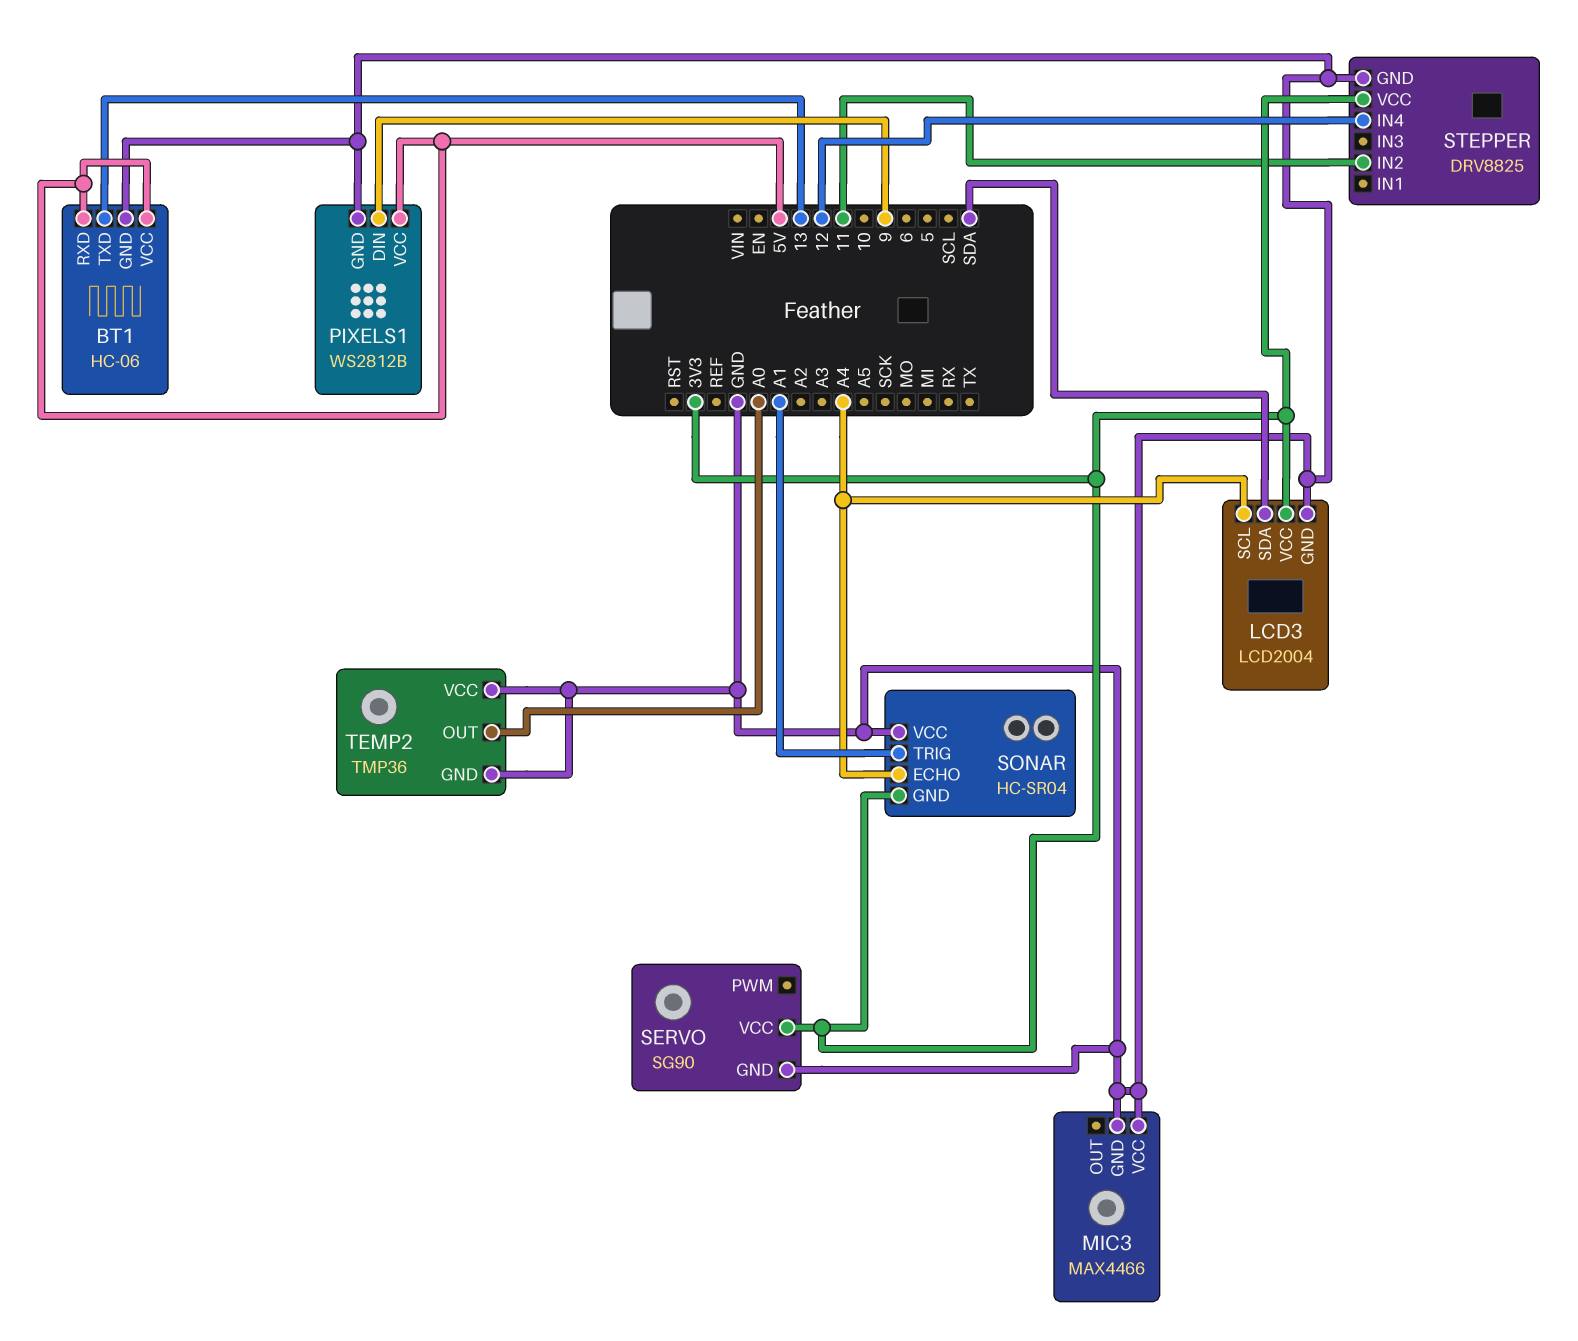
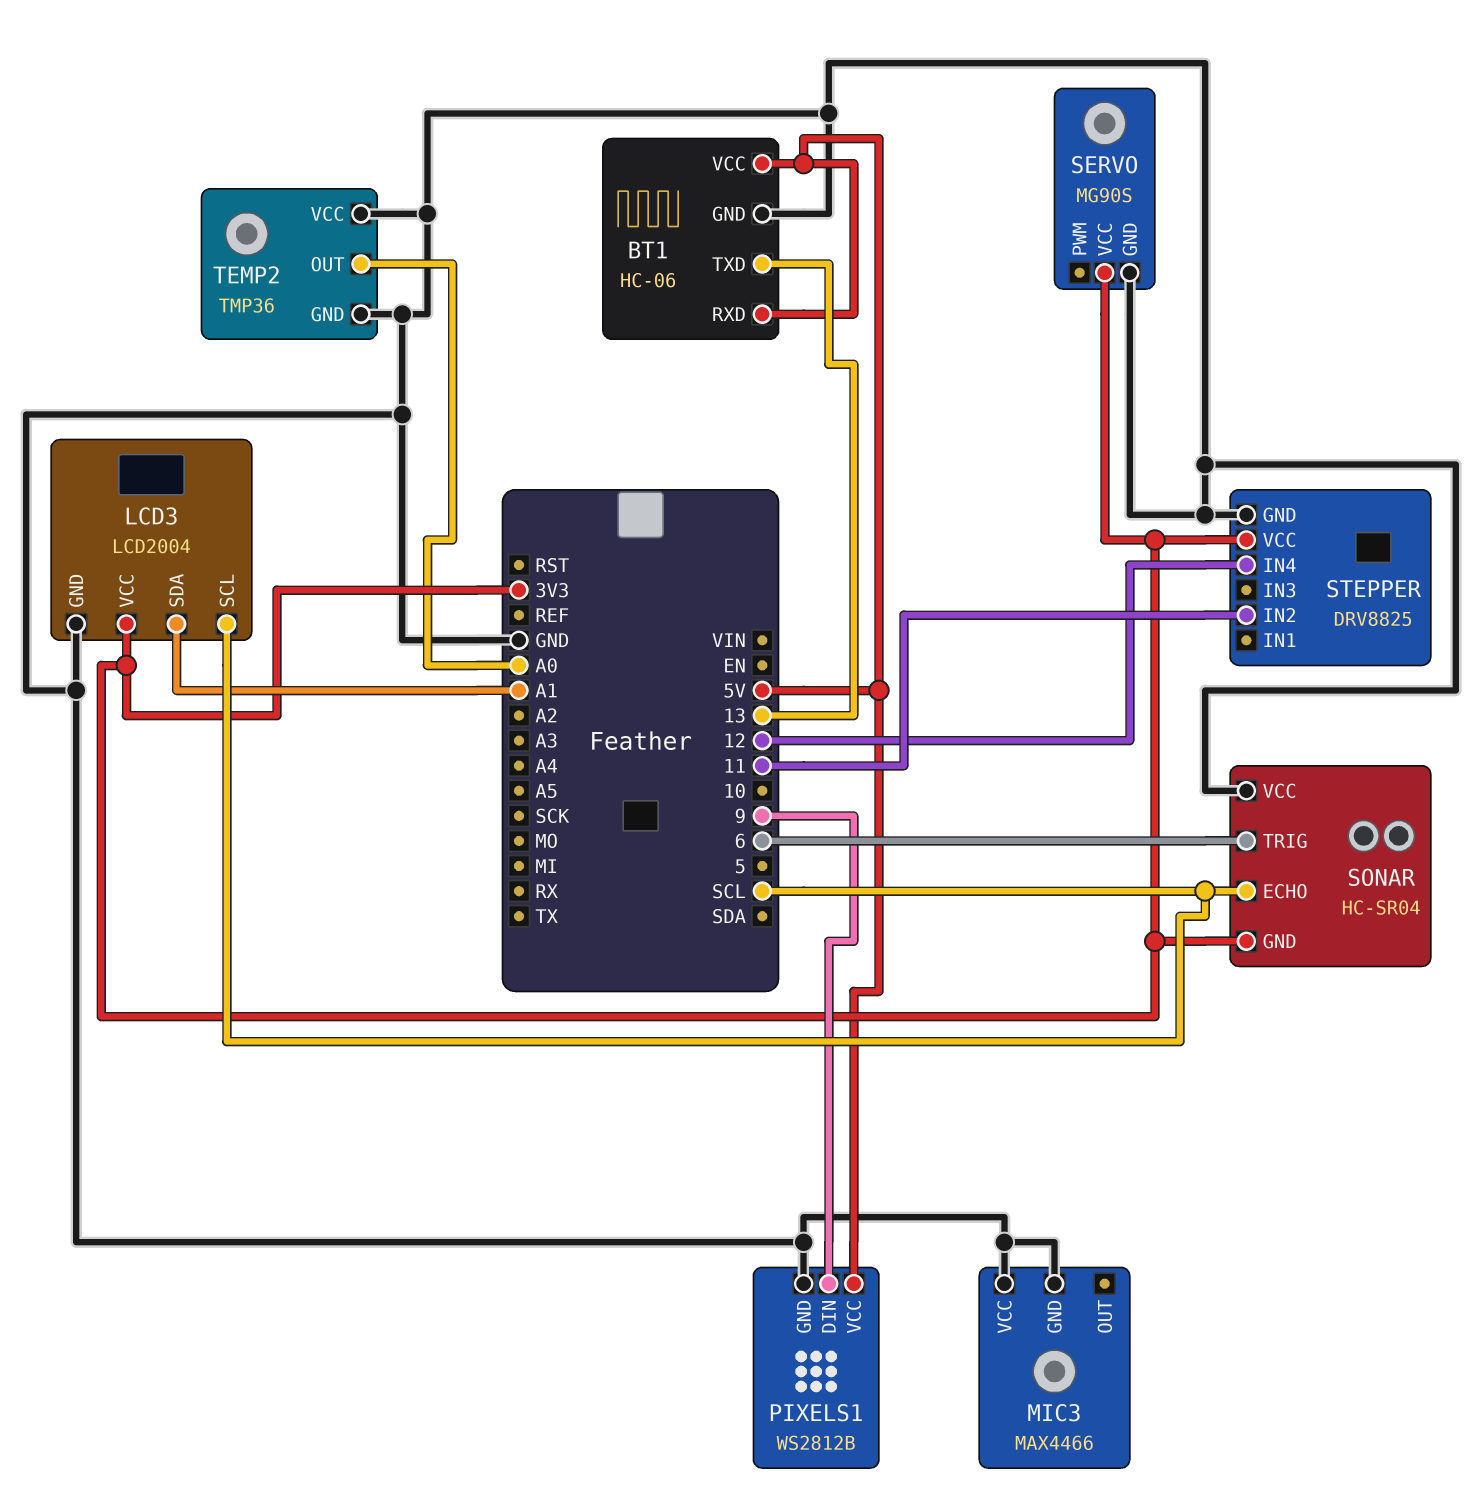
LCD3 pin SCL: A4 -> SCL
LCD3 pin SDA: SDA -> A1
SERVO: SG90 -> MG90S
SONAR pin ECHO: A4 -> SCL
SONAR pin TRIG: A1 -> 6

